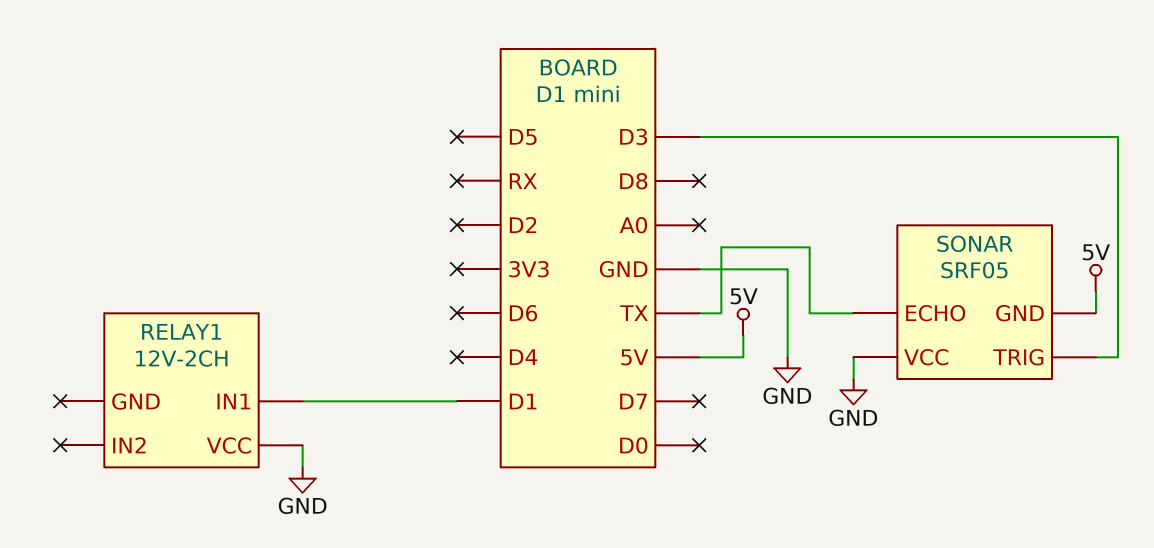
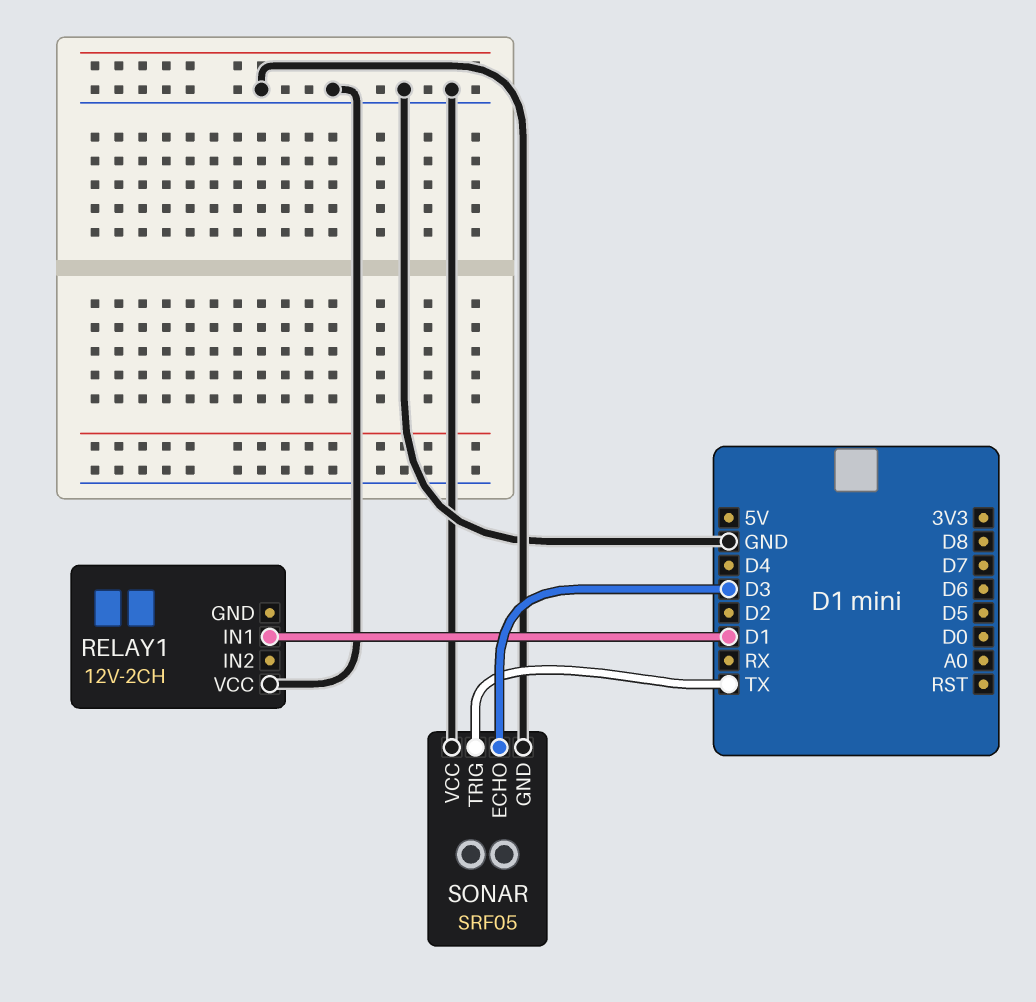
SONAR pin ECHO: TX -> D3
SONAR pin GND: 5V -> GND
SONAR pin TRIG: D3 -> TX

